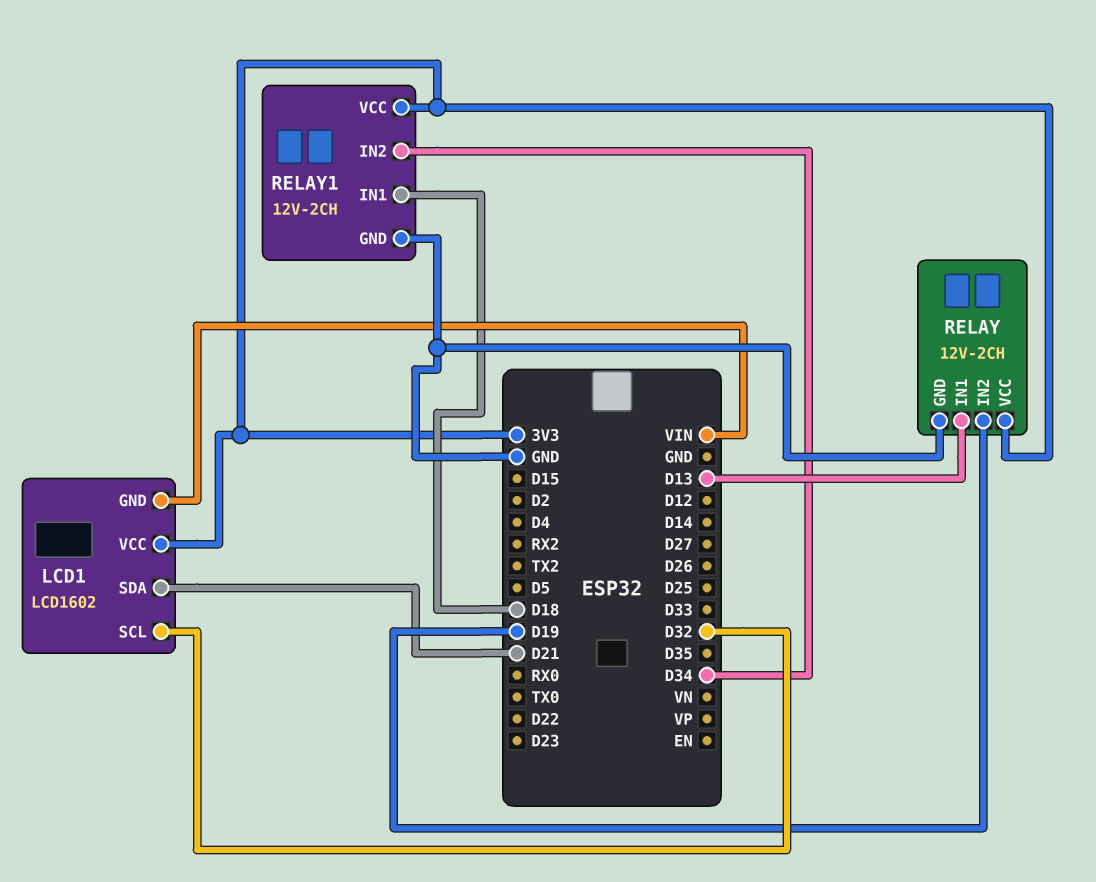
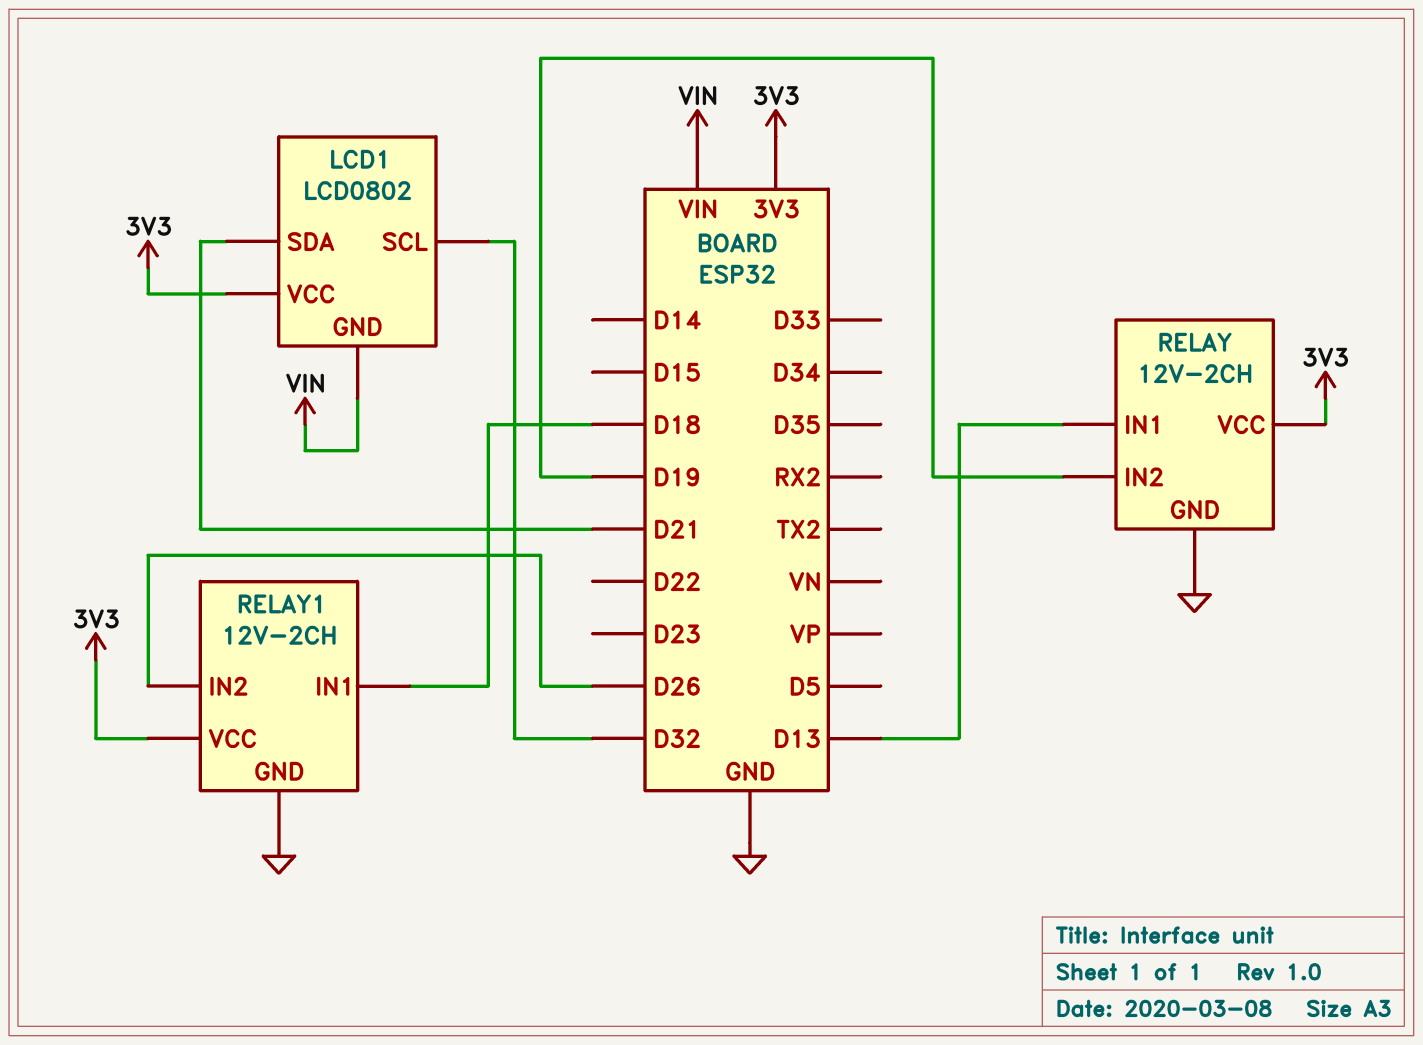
LCD1: LCD1602 -> LCD0802
RELAY1 pin IN2: D34 -> D26

